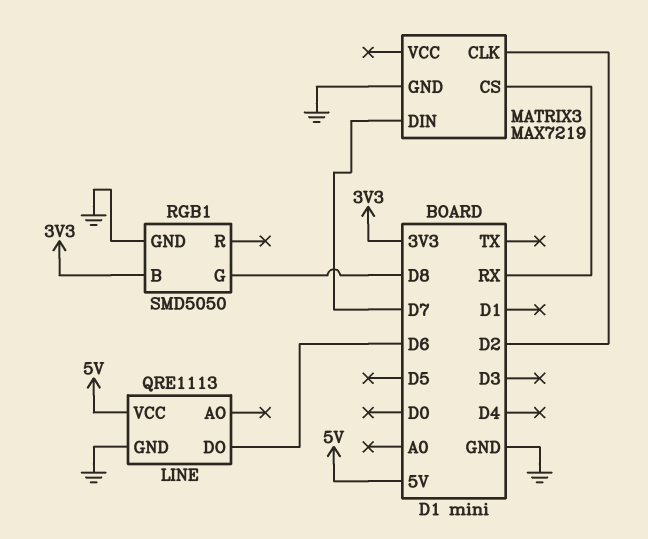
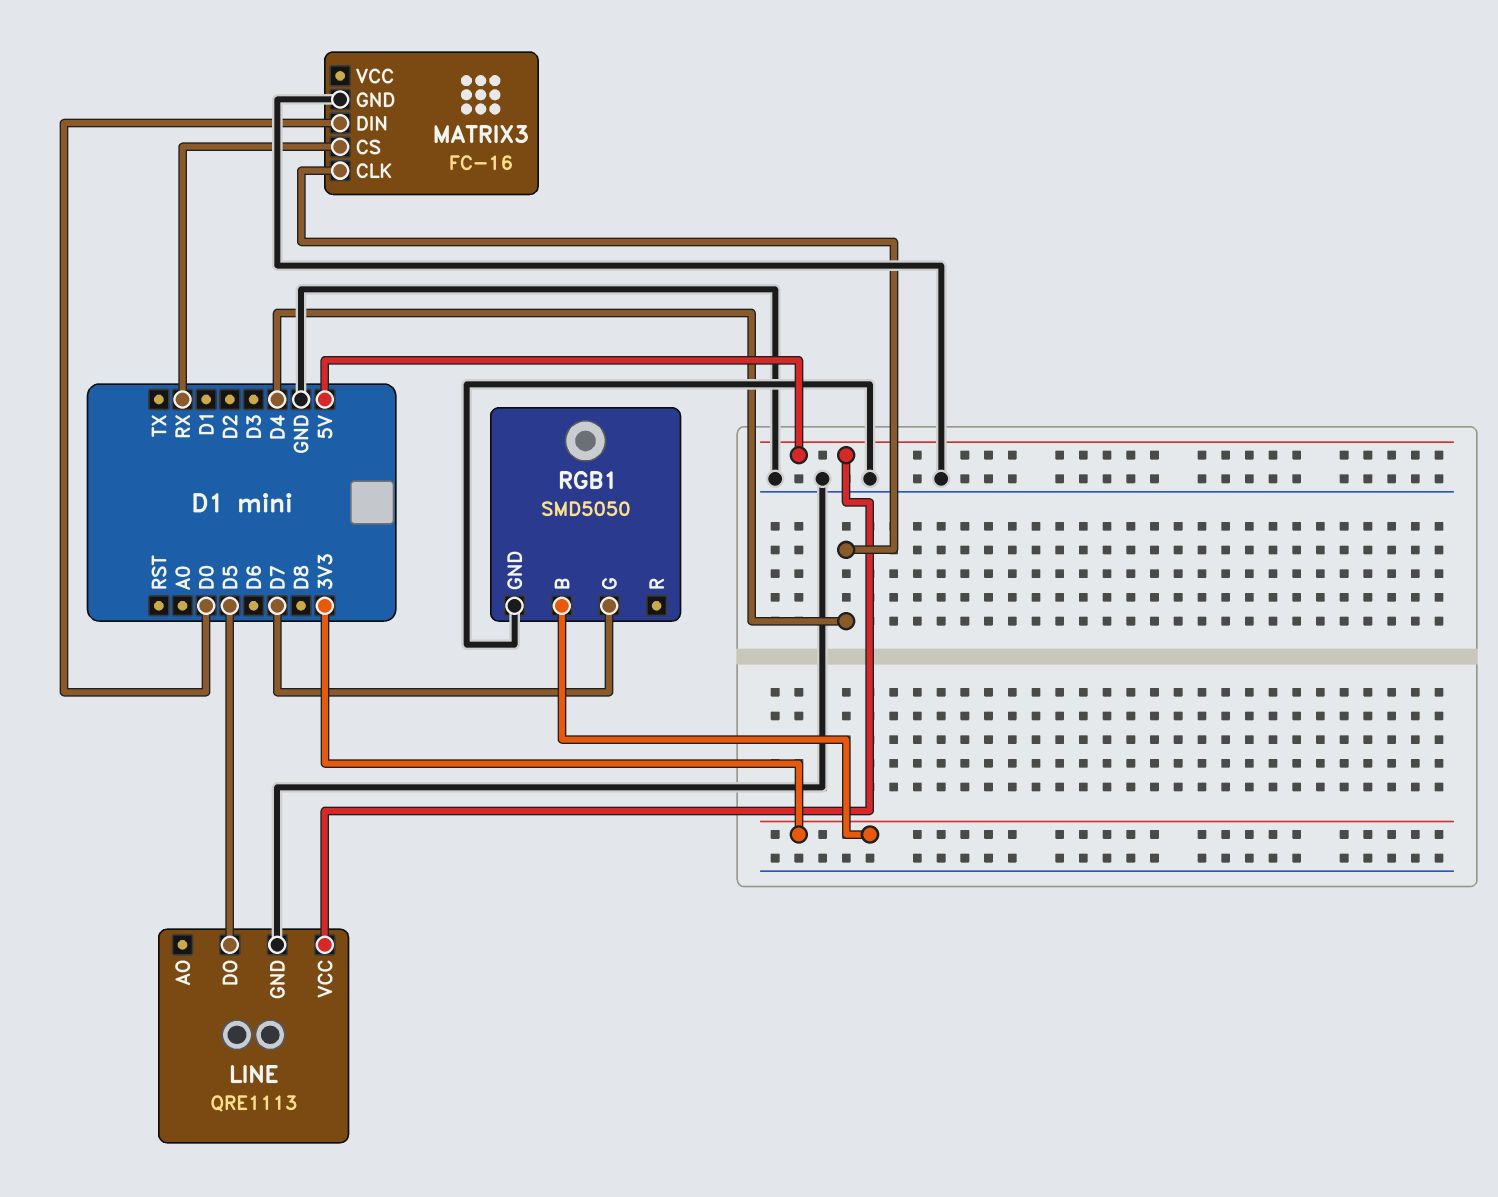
LINE pin DO: D6 -> D5
MATRIX3: MAX7219 -> FC-16
MATRIX3 pin CLK: D2 -> D4
MATRIX3 pin DIN: D7 -> D0
RGB1 pin G: D8 -> D7

